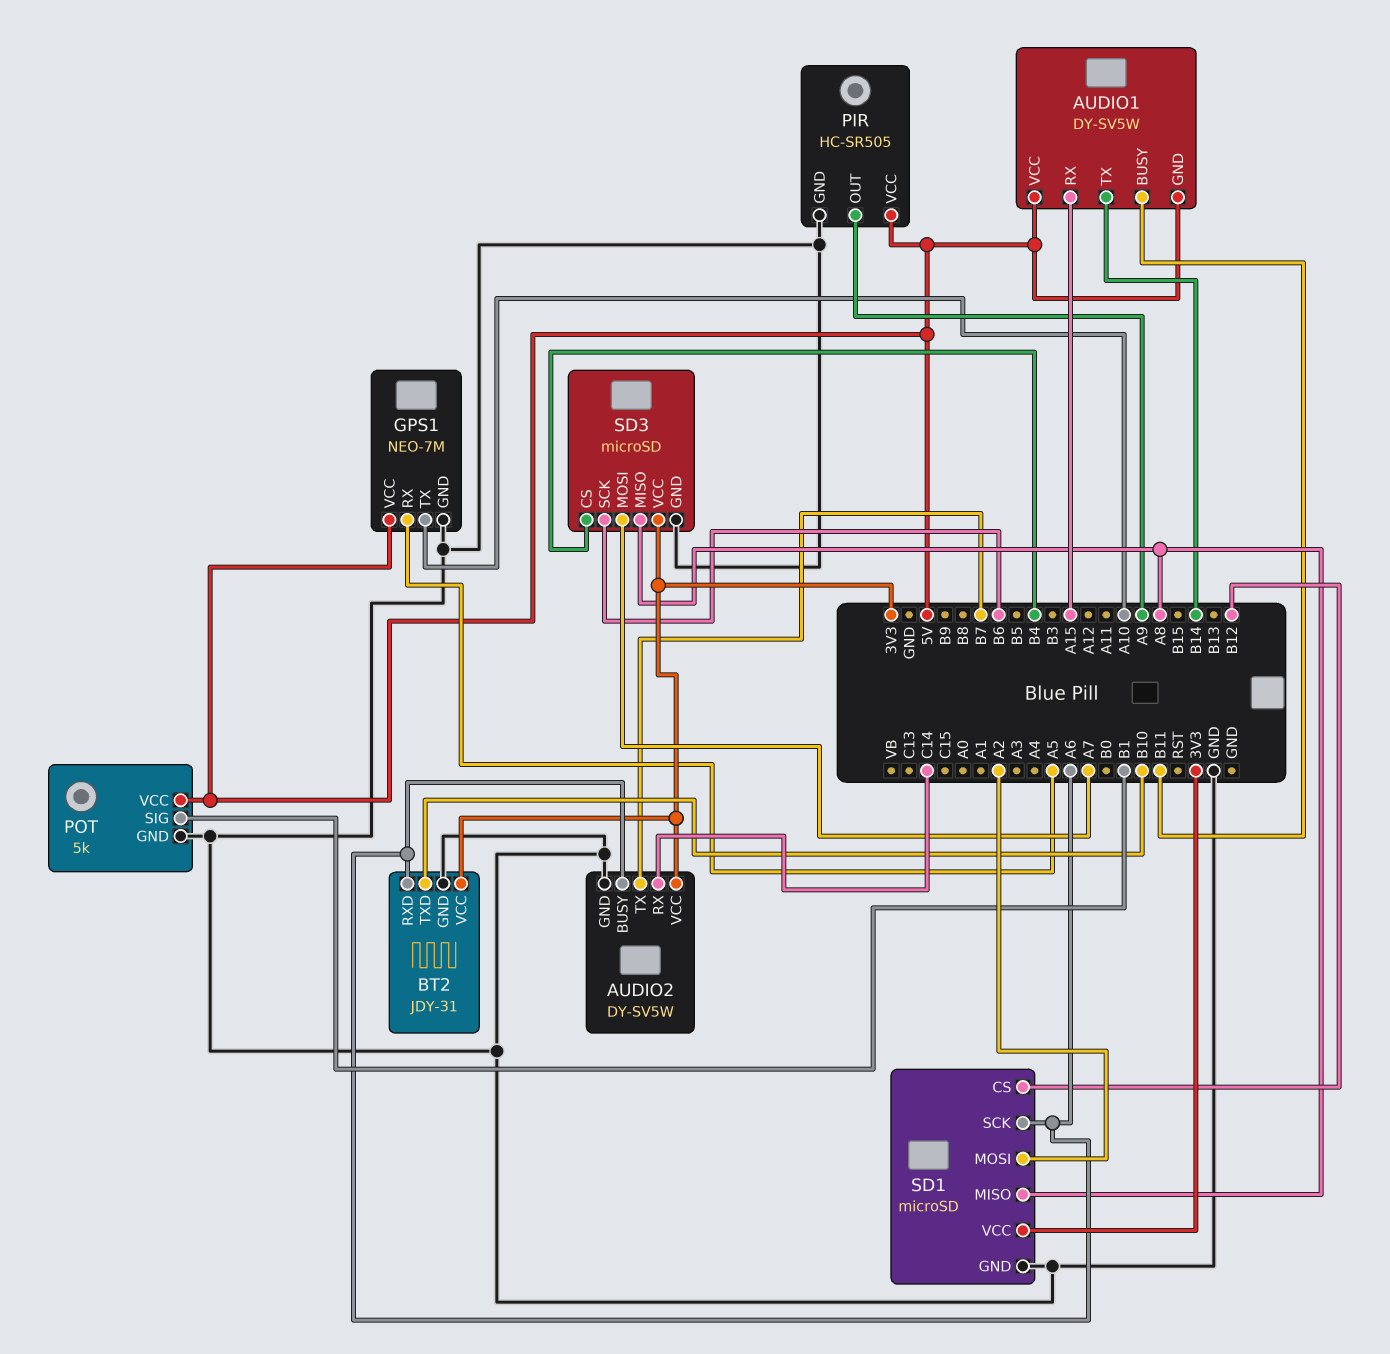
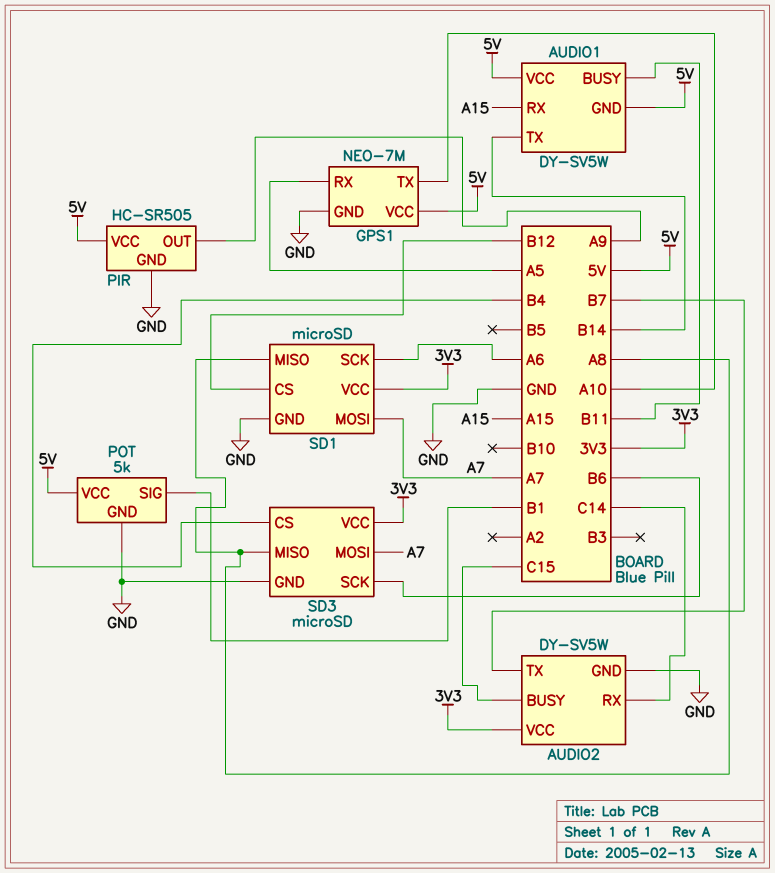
AUDIO2 pin BUSY: A6 -> C15
BT2: JDY-31 -> none
BT2 pin GND: GND -> none
BT2 pin RXD: A6 -> none
BT2 pin TXD: B10 -> none
BT2 pin VCC: 3V3 -> none
SD1 pin MOSI: A2 -> A7

